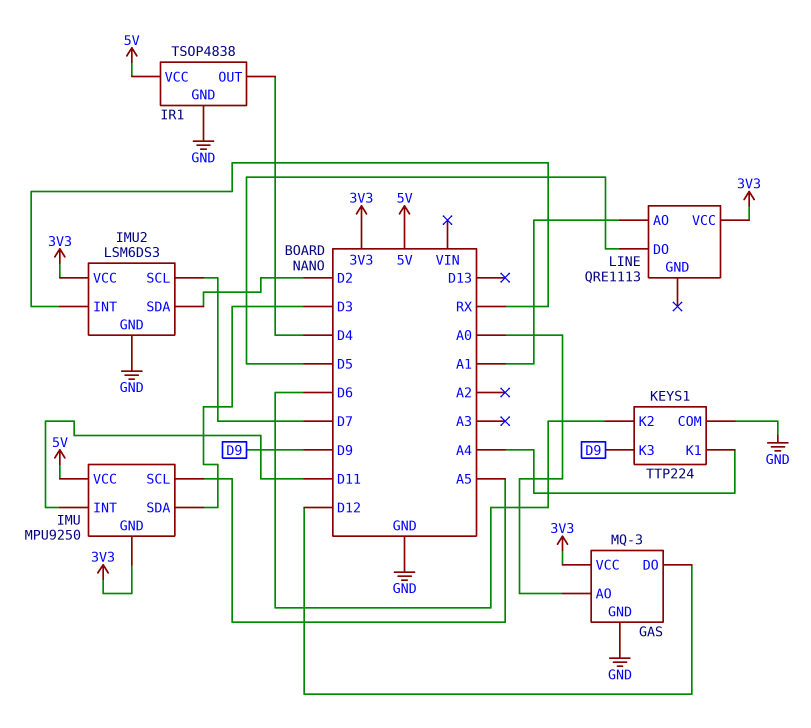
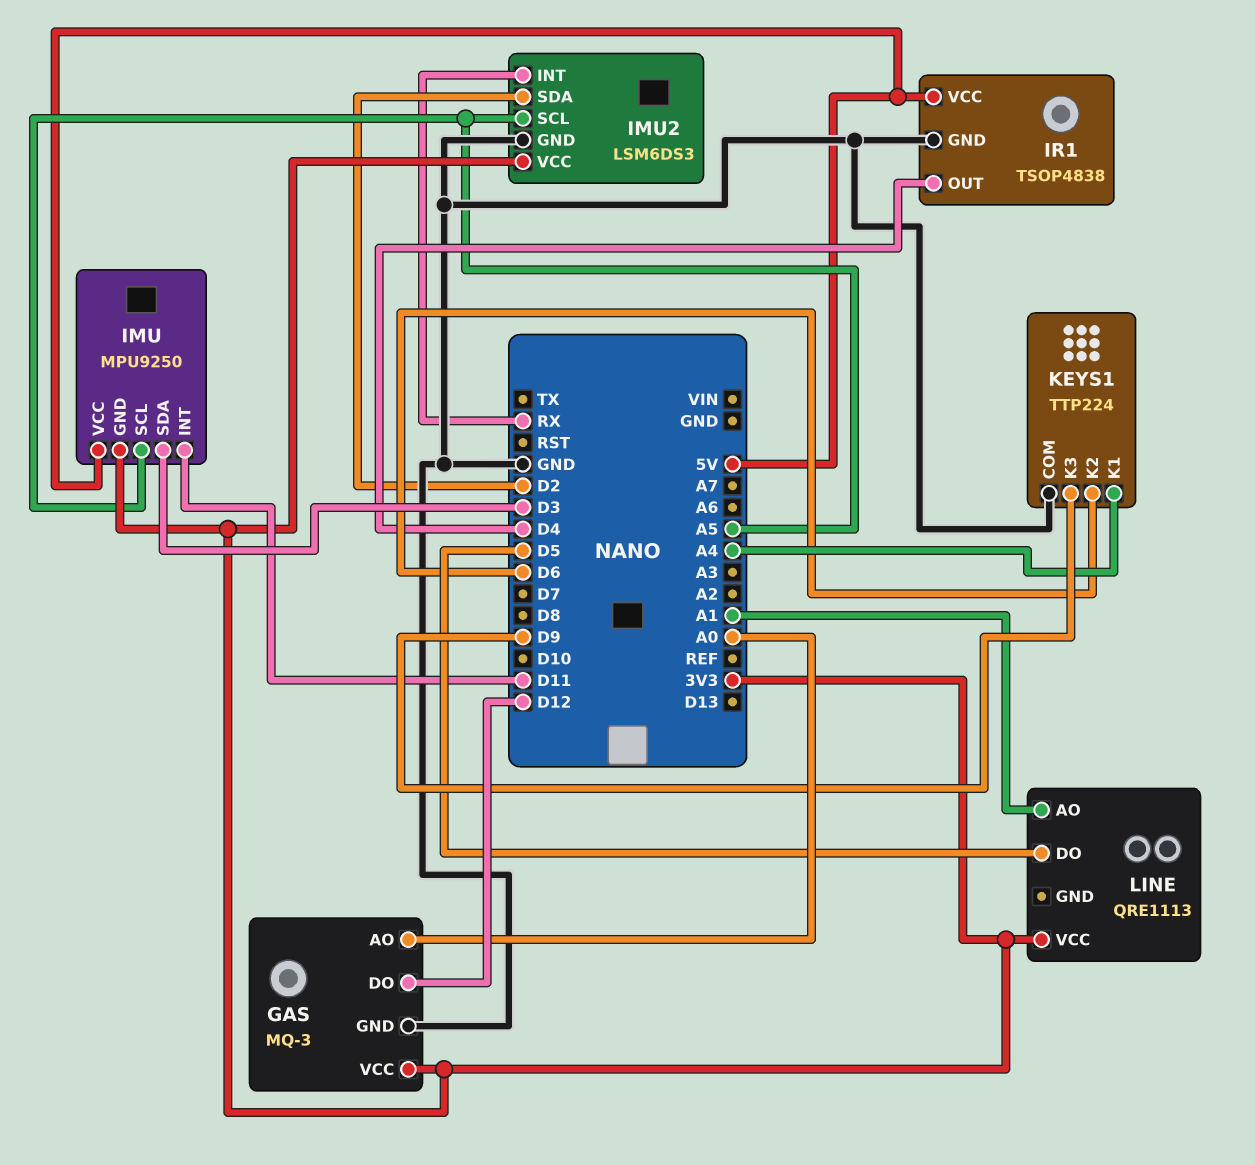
IMU2 pin SCL: D7 -> A5

